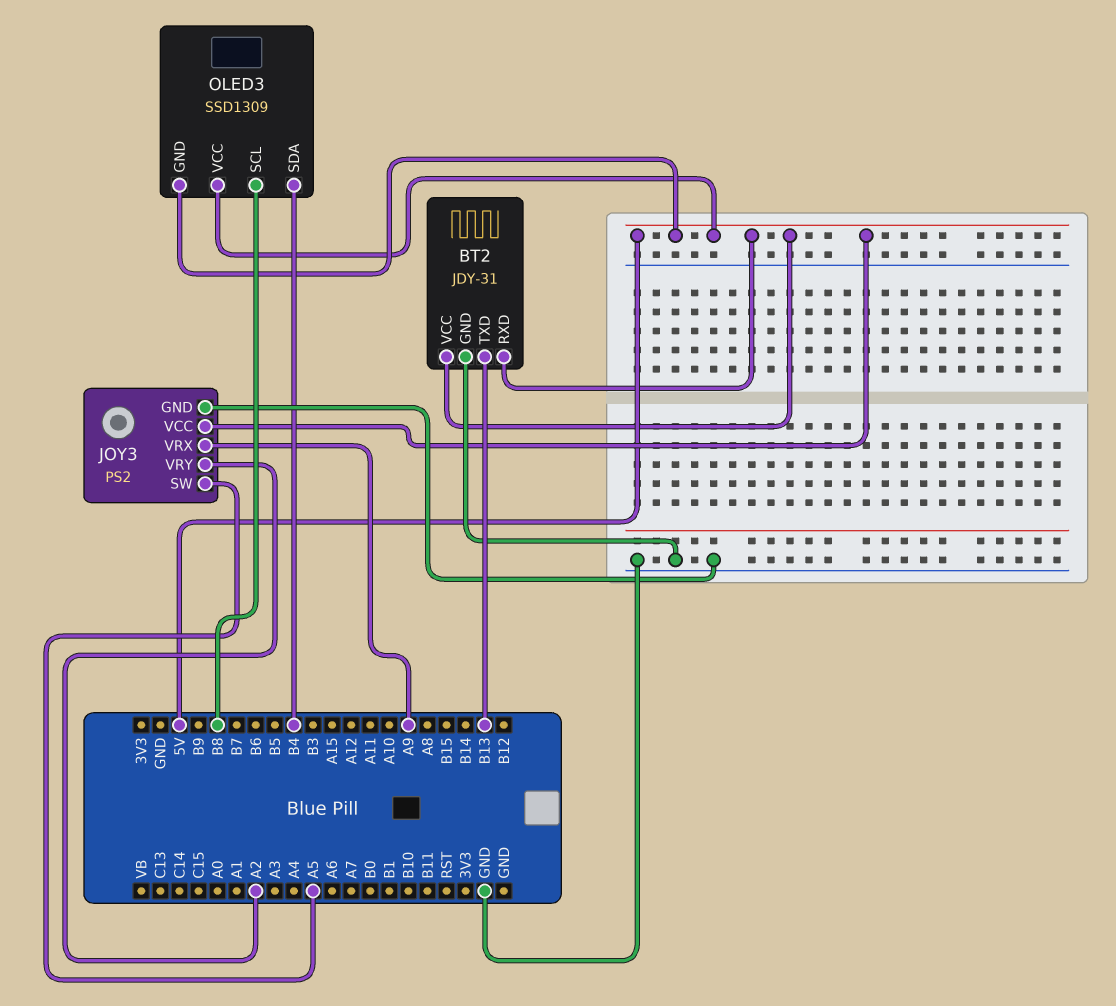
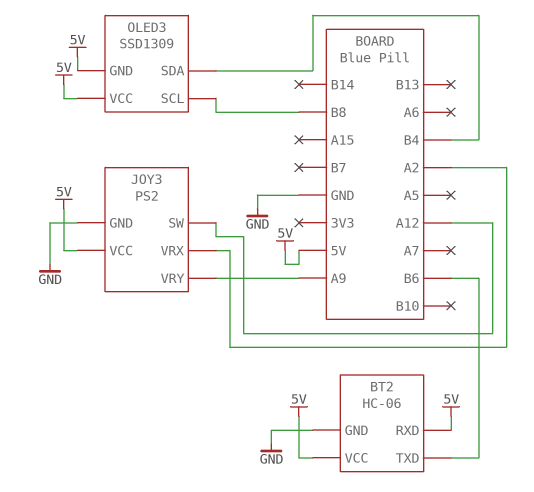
BT2: JDY-31 -> HC-06
BT2 pin TXD: B13 -> B6
JOY3 pin SW: A5 -> A12
JOY3 pin VRX: A9 -> A2
JOY3 pin VRY: A2 -> A9

